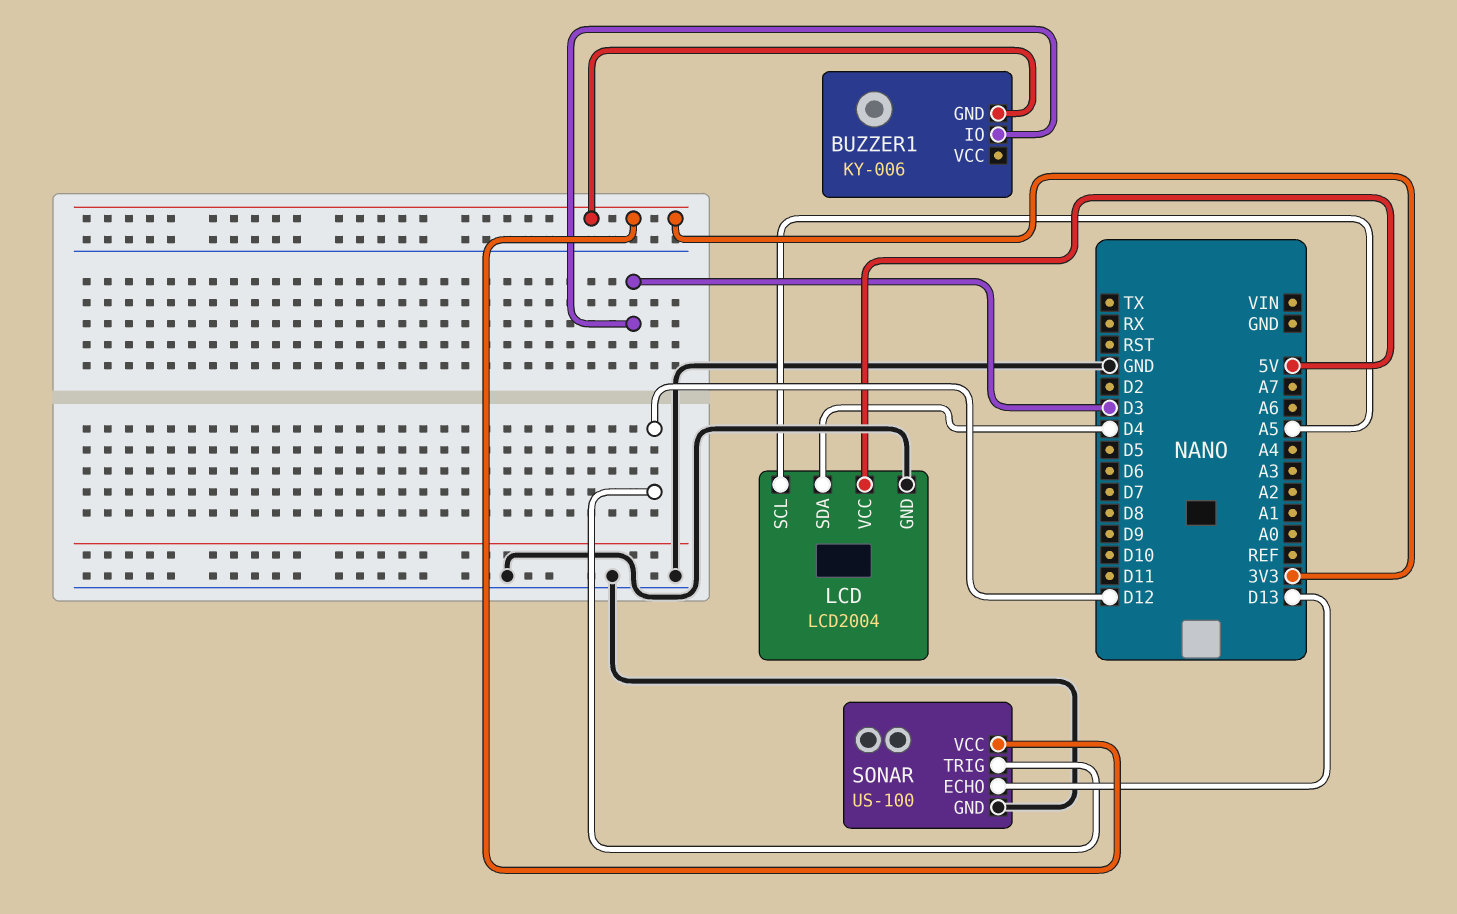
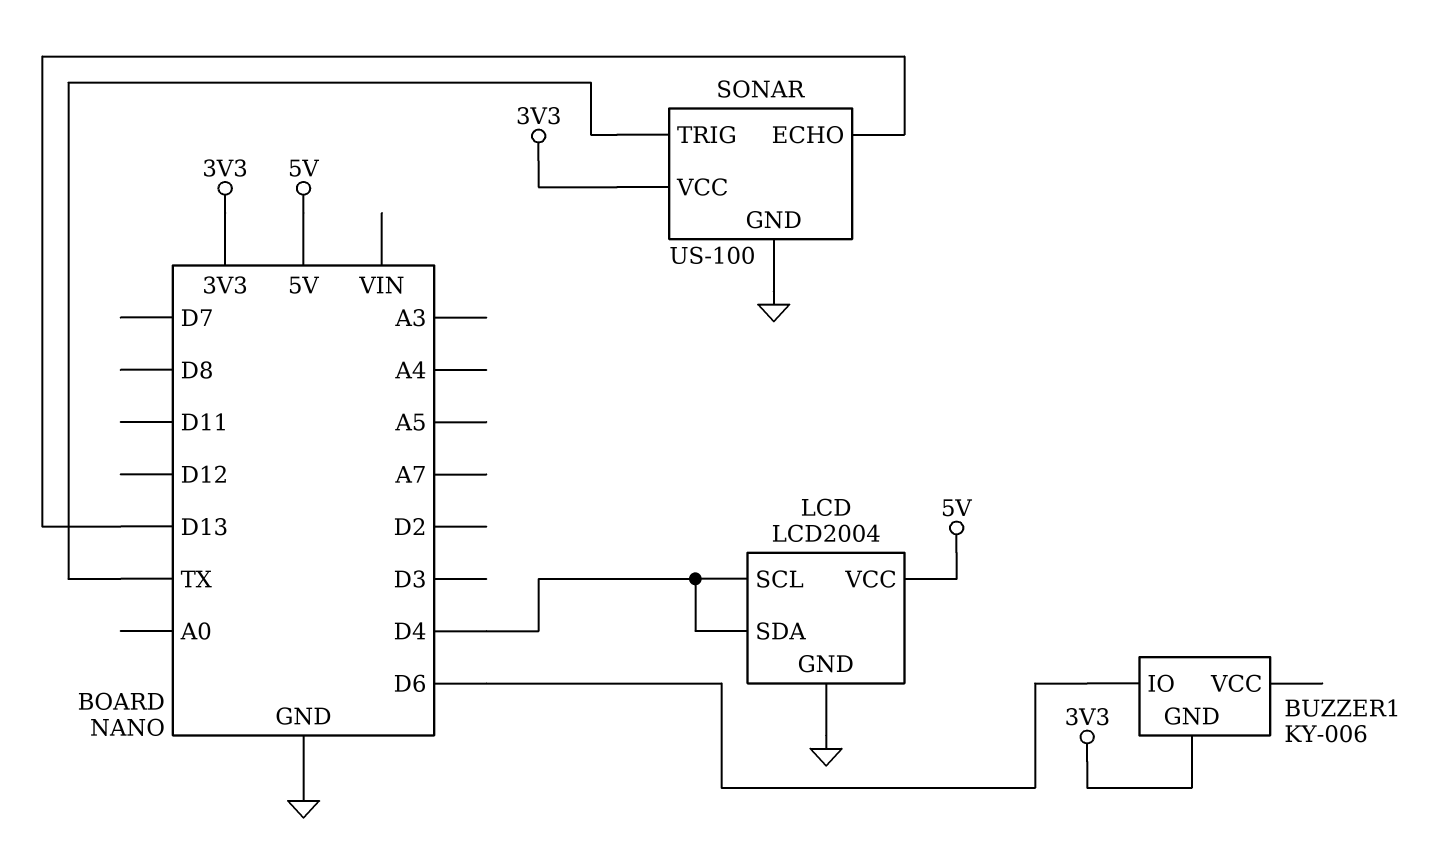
BUZZER1 pin IO: D3 -> D6
LCD pin SCL: A5 -> D4
SONAR pin TRIG: D12 -> TX

